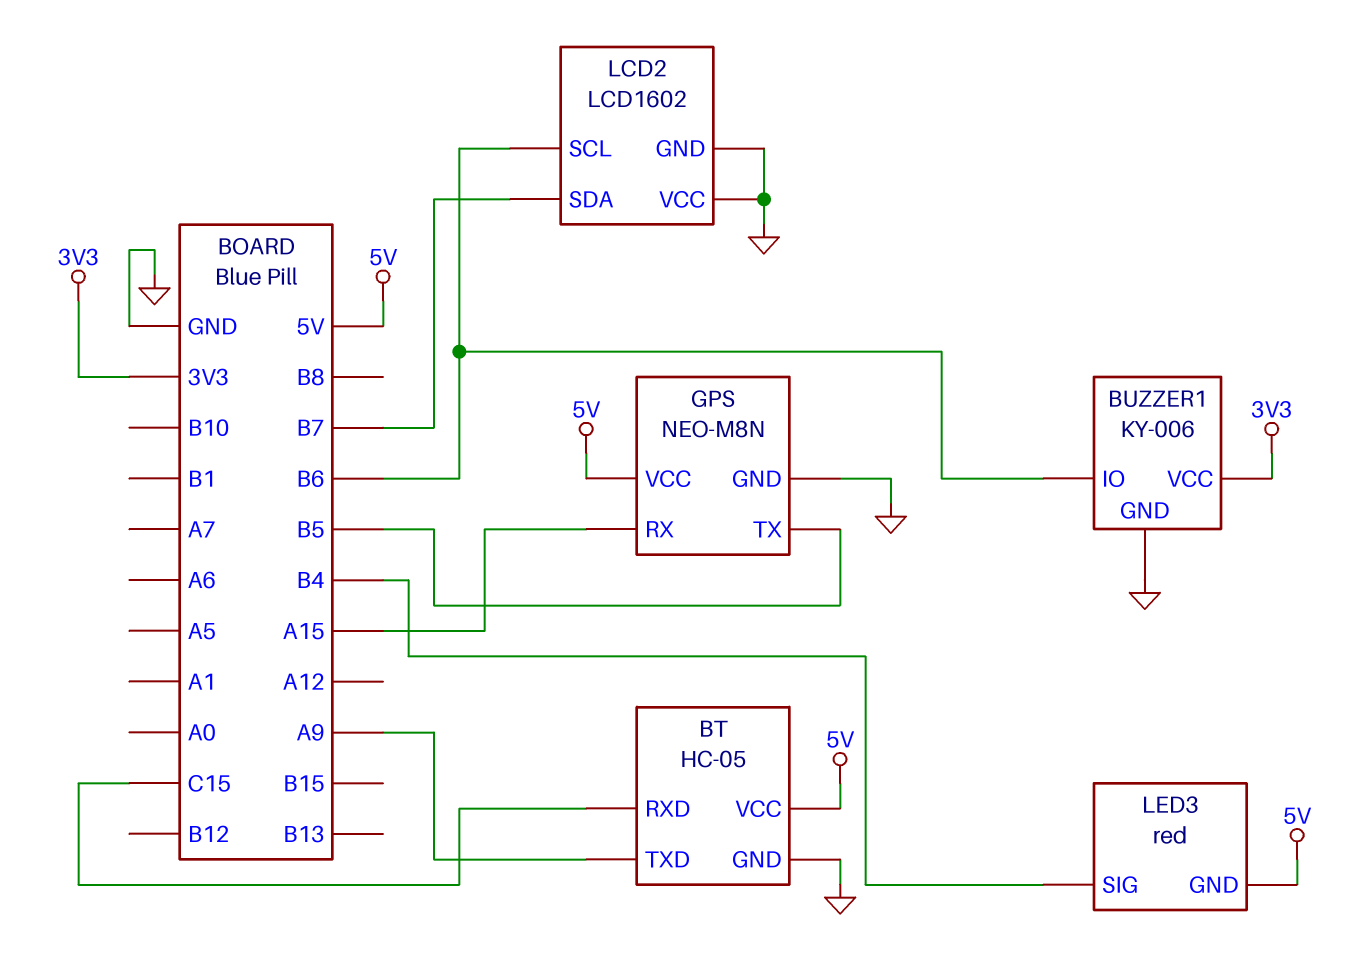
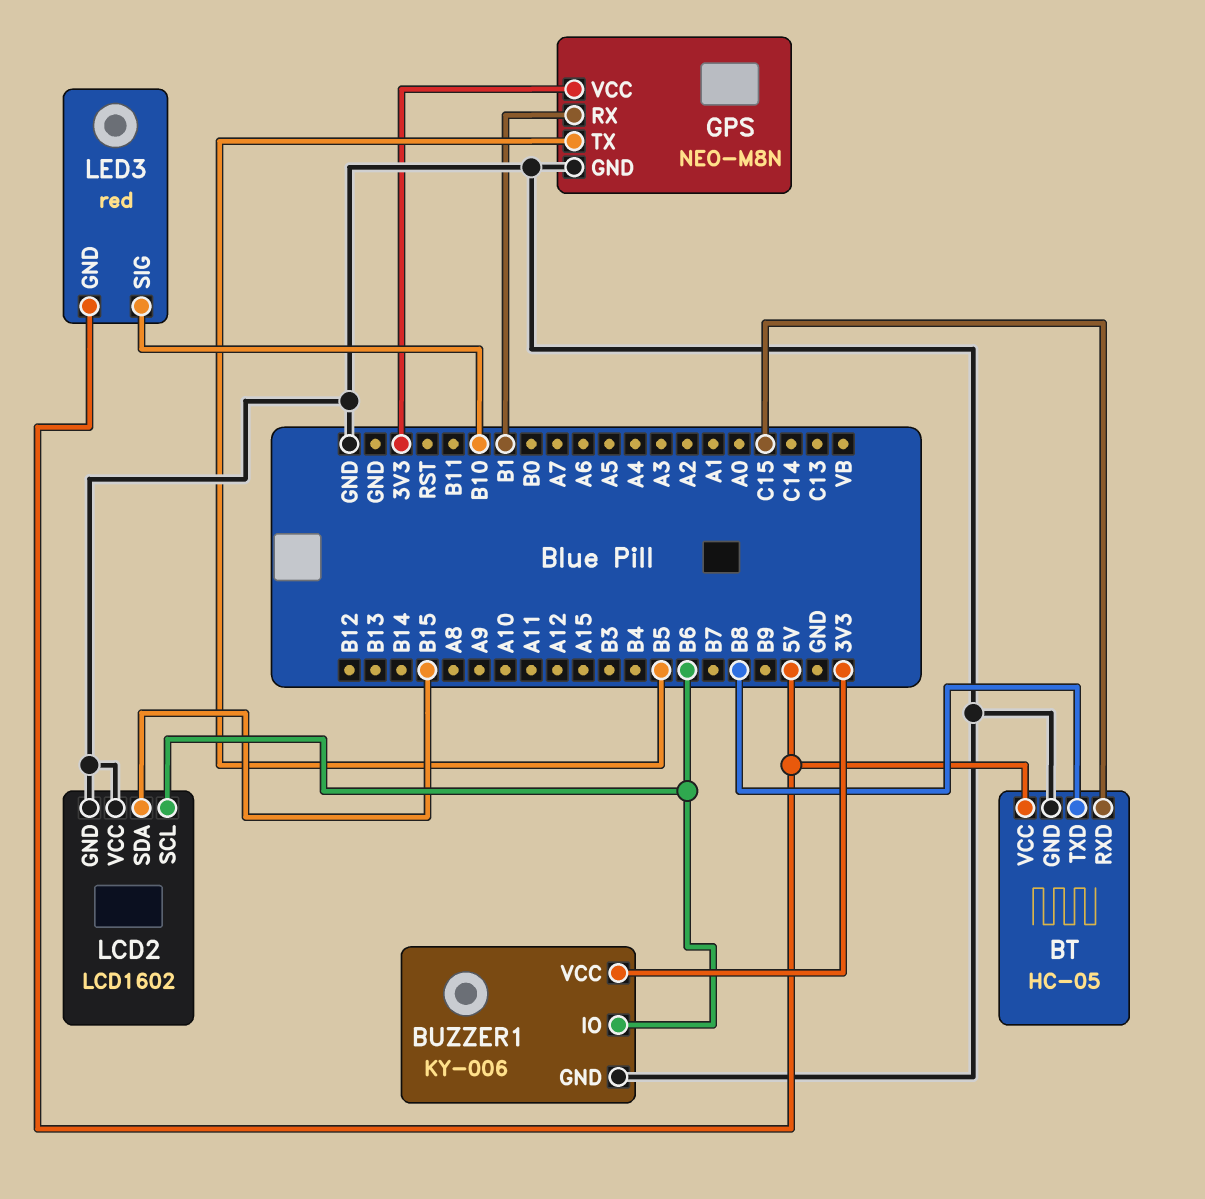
BT pin TXD: A9 -> B8
GPS pin RX: A15 -> B1
GPS pin VCC: 5V -> 3V3
LCD2 pin SDA: B7 -> B15
LED3 pin SIG: B4 -> B10

